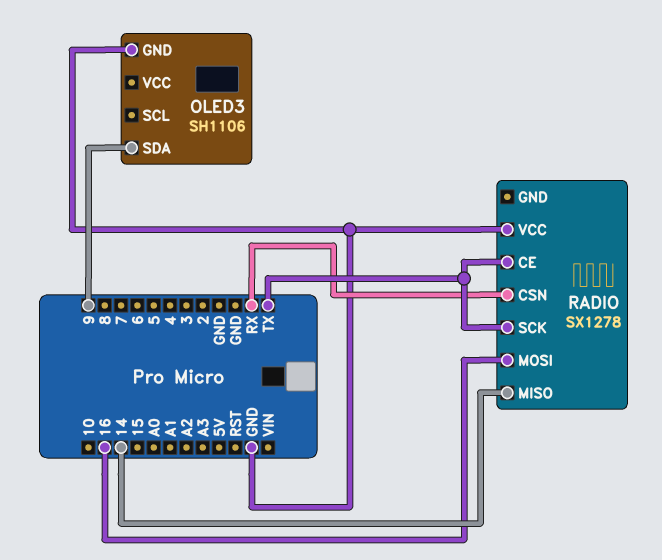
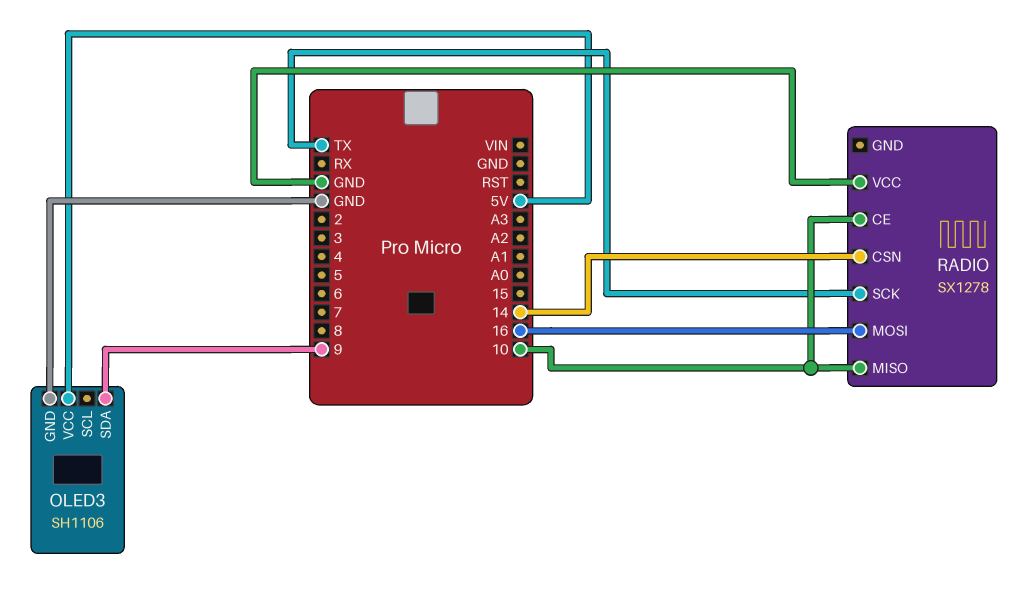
OLED3 pin VCC: none -> 5V
RADIO pin CE: TX -> 10
RADIO pin CSN: RX -> 14
RADIO pin MISO: 14 -> 10

